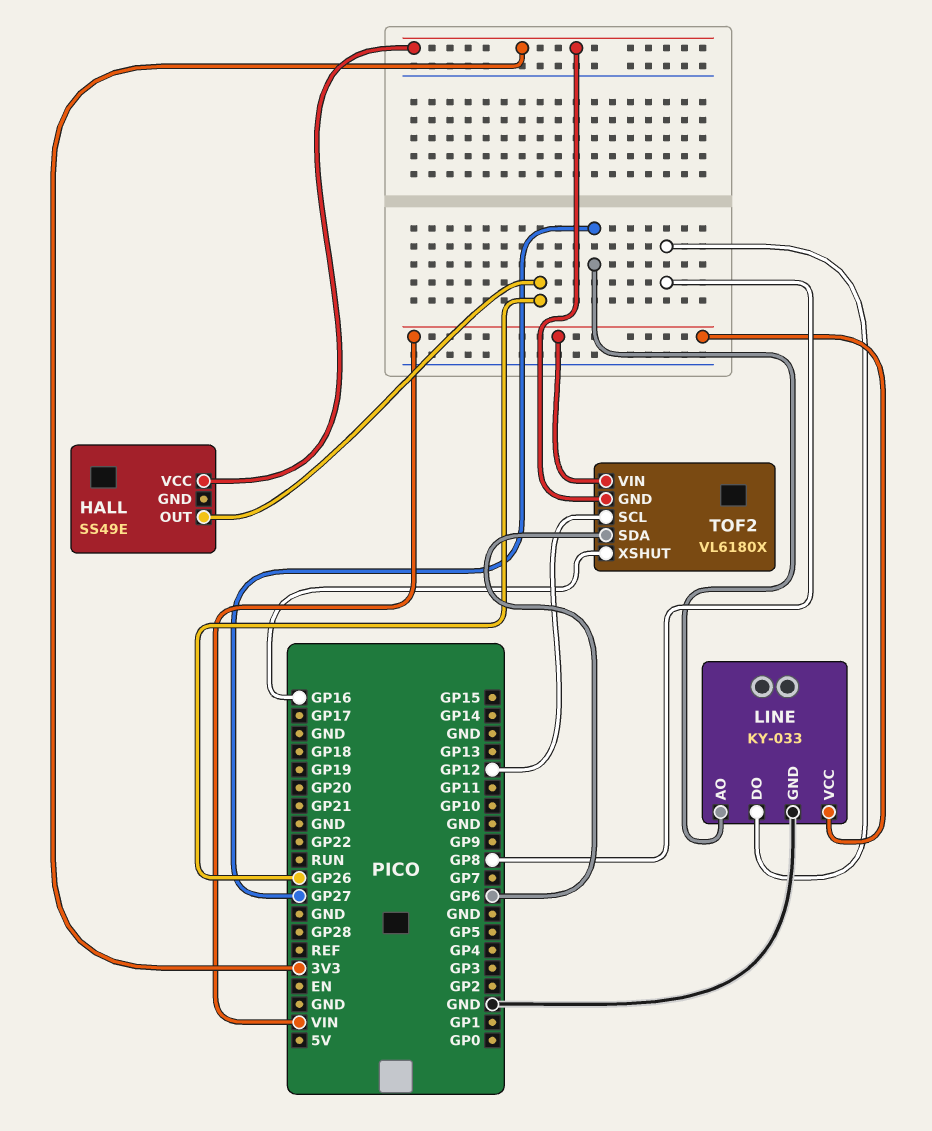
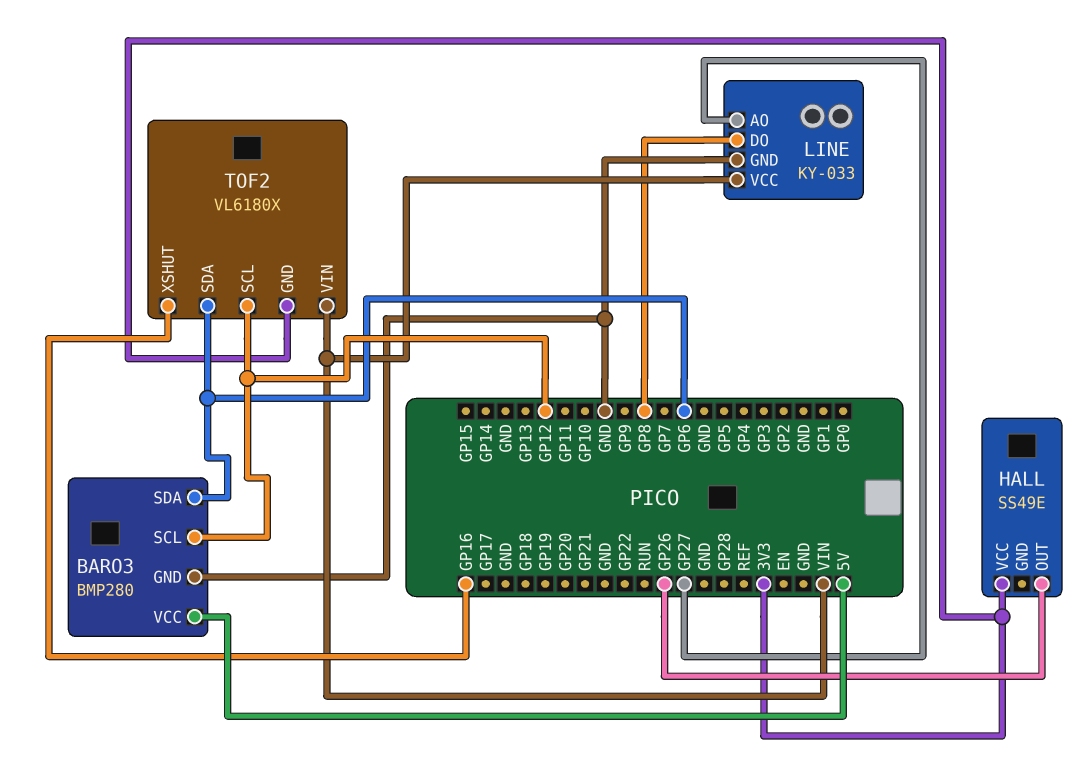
BARO3: none -> BMP280
BARO3 pin GND: none -> GND
BARO3 pin SCL: none -> GP12
BARO3 pin SDA: none -> GP6
BARO3 pin VCC: none -> 5V

